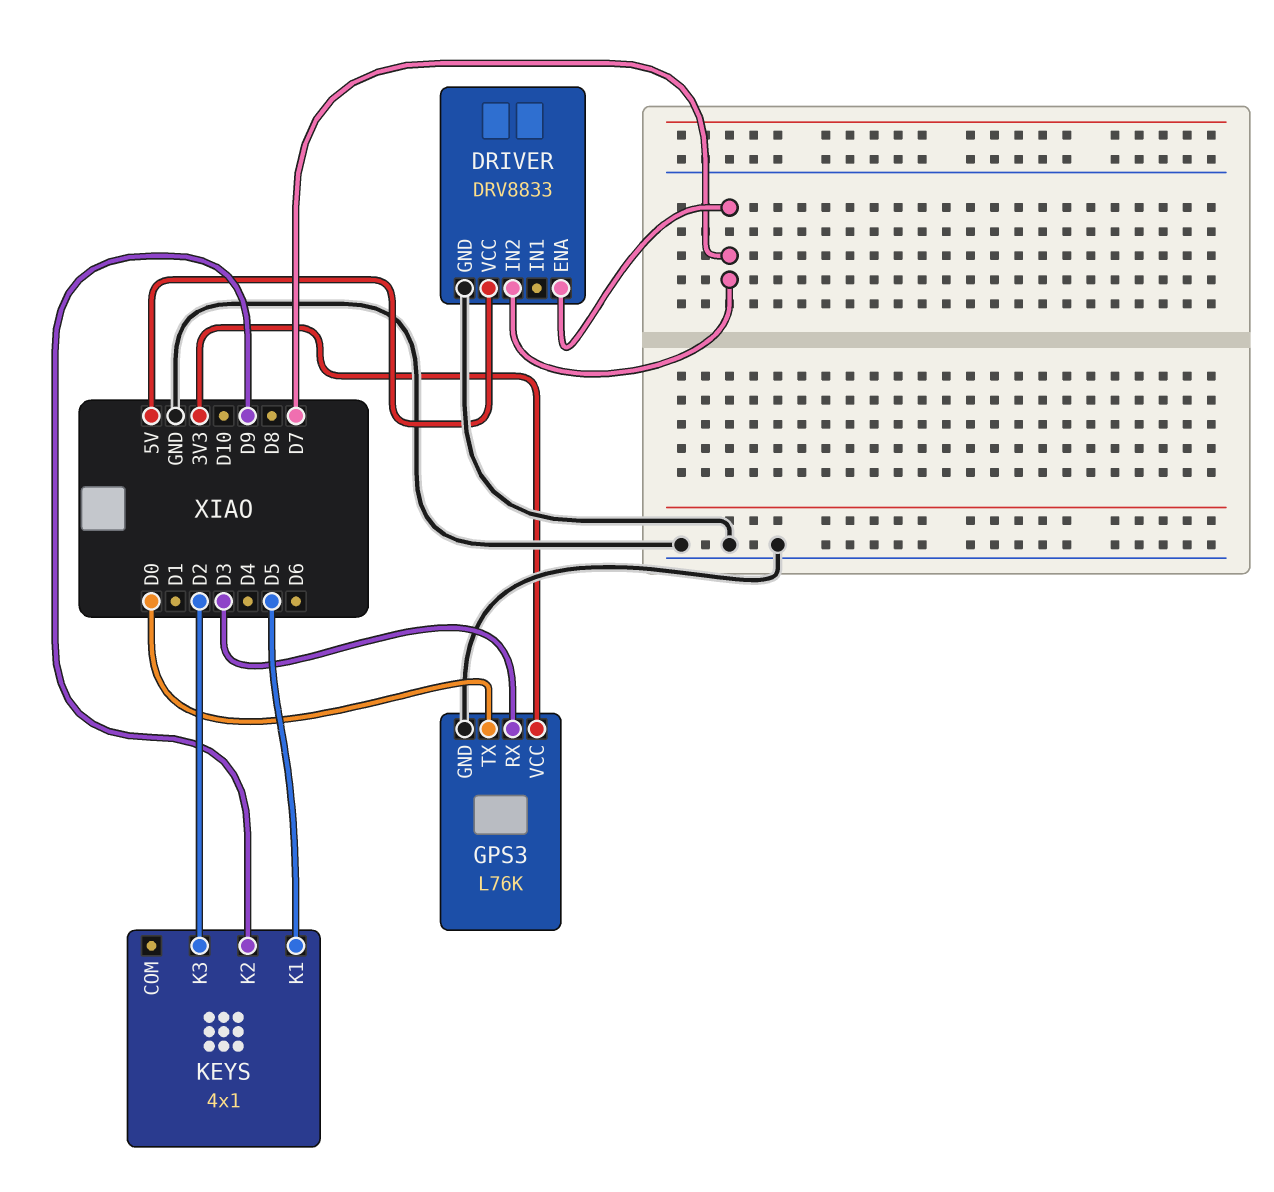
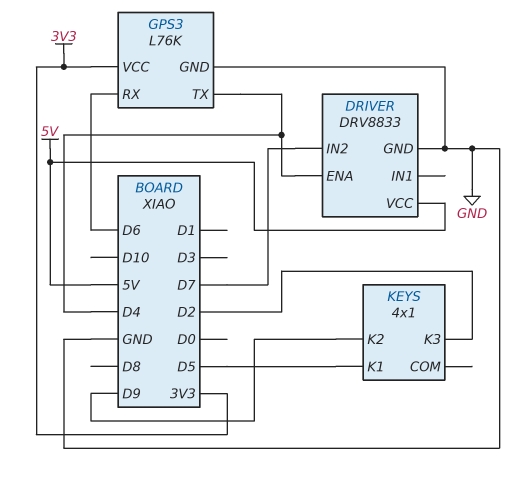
DRIVER pin ENA: D7 -> D4
GPS3 pin RX: D3 -> D6
GPS3 pin TX: D0 -> D4

